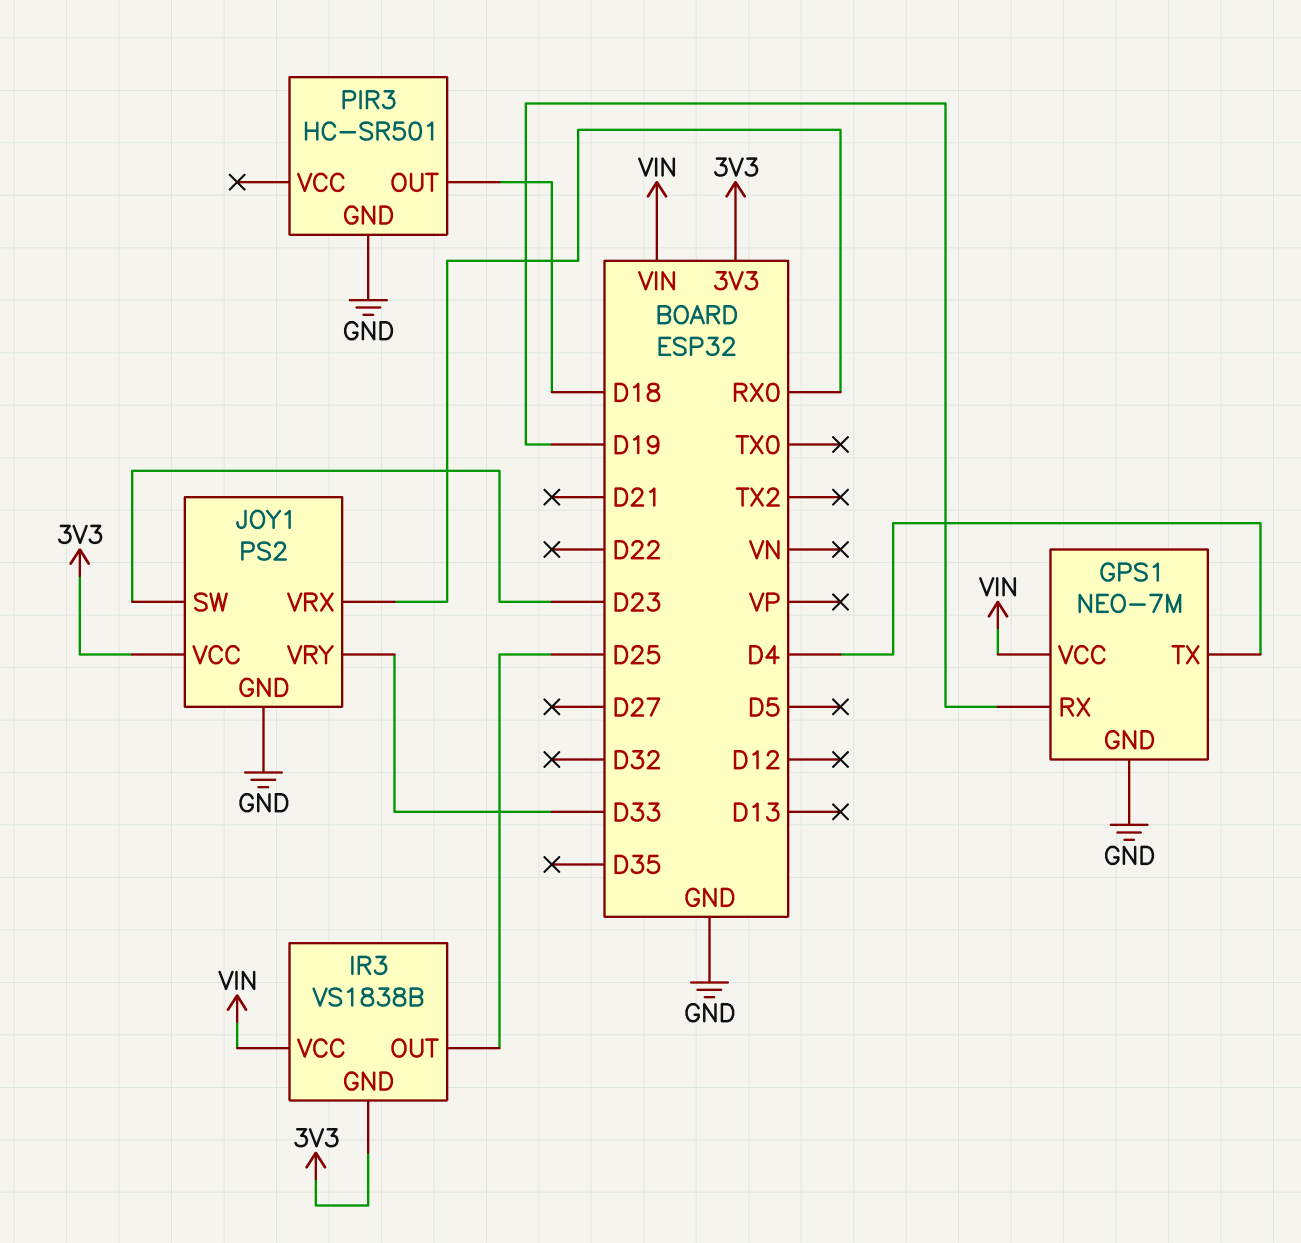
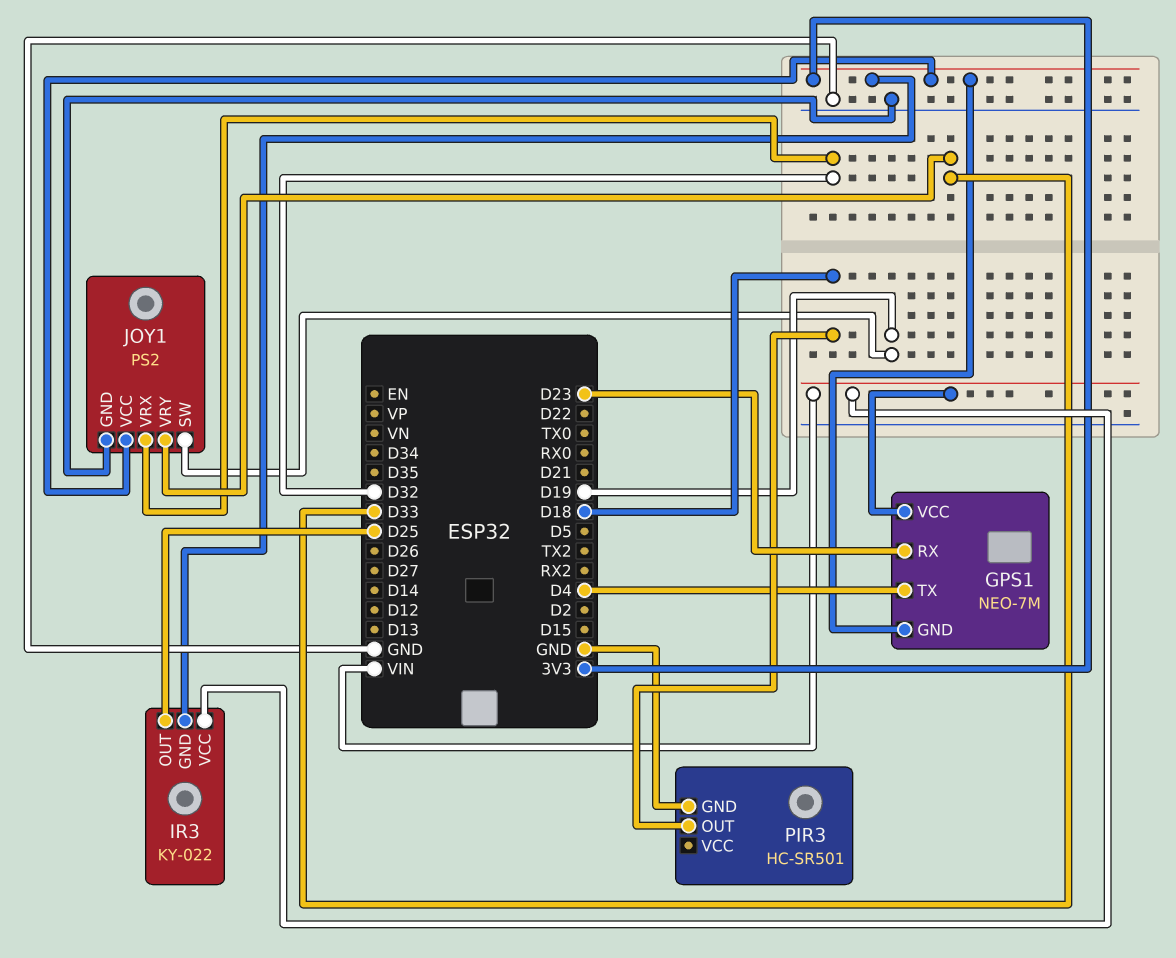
GPS1 pin GND: GND -> 3V3
GPS1 pin RX: D19 -> D23
IR3: VS1838B -> KY-022
JOY1 pin SW: D23 -> D19
JOY1 pin VRX: RX0 -> D32

